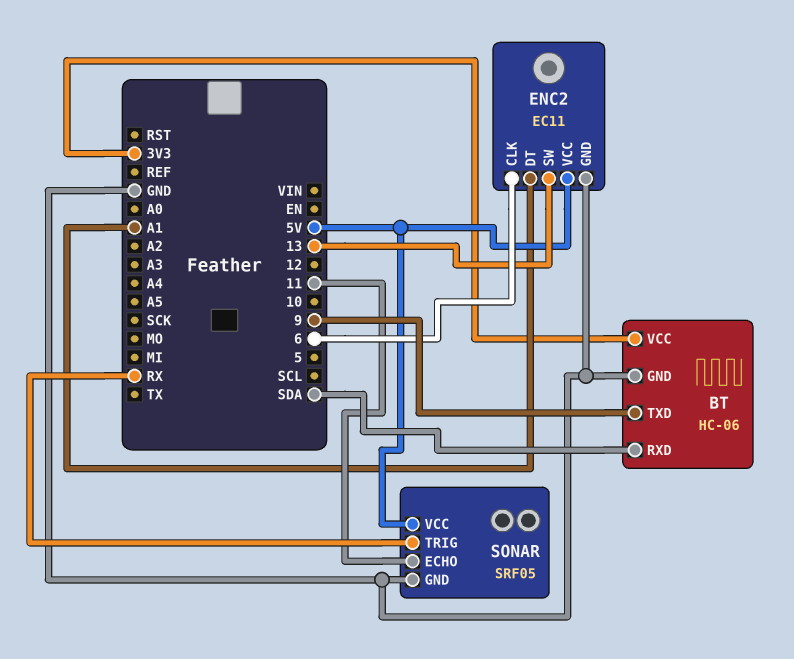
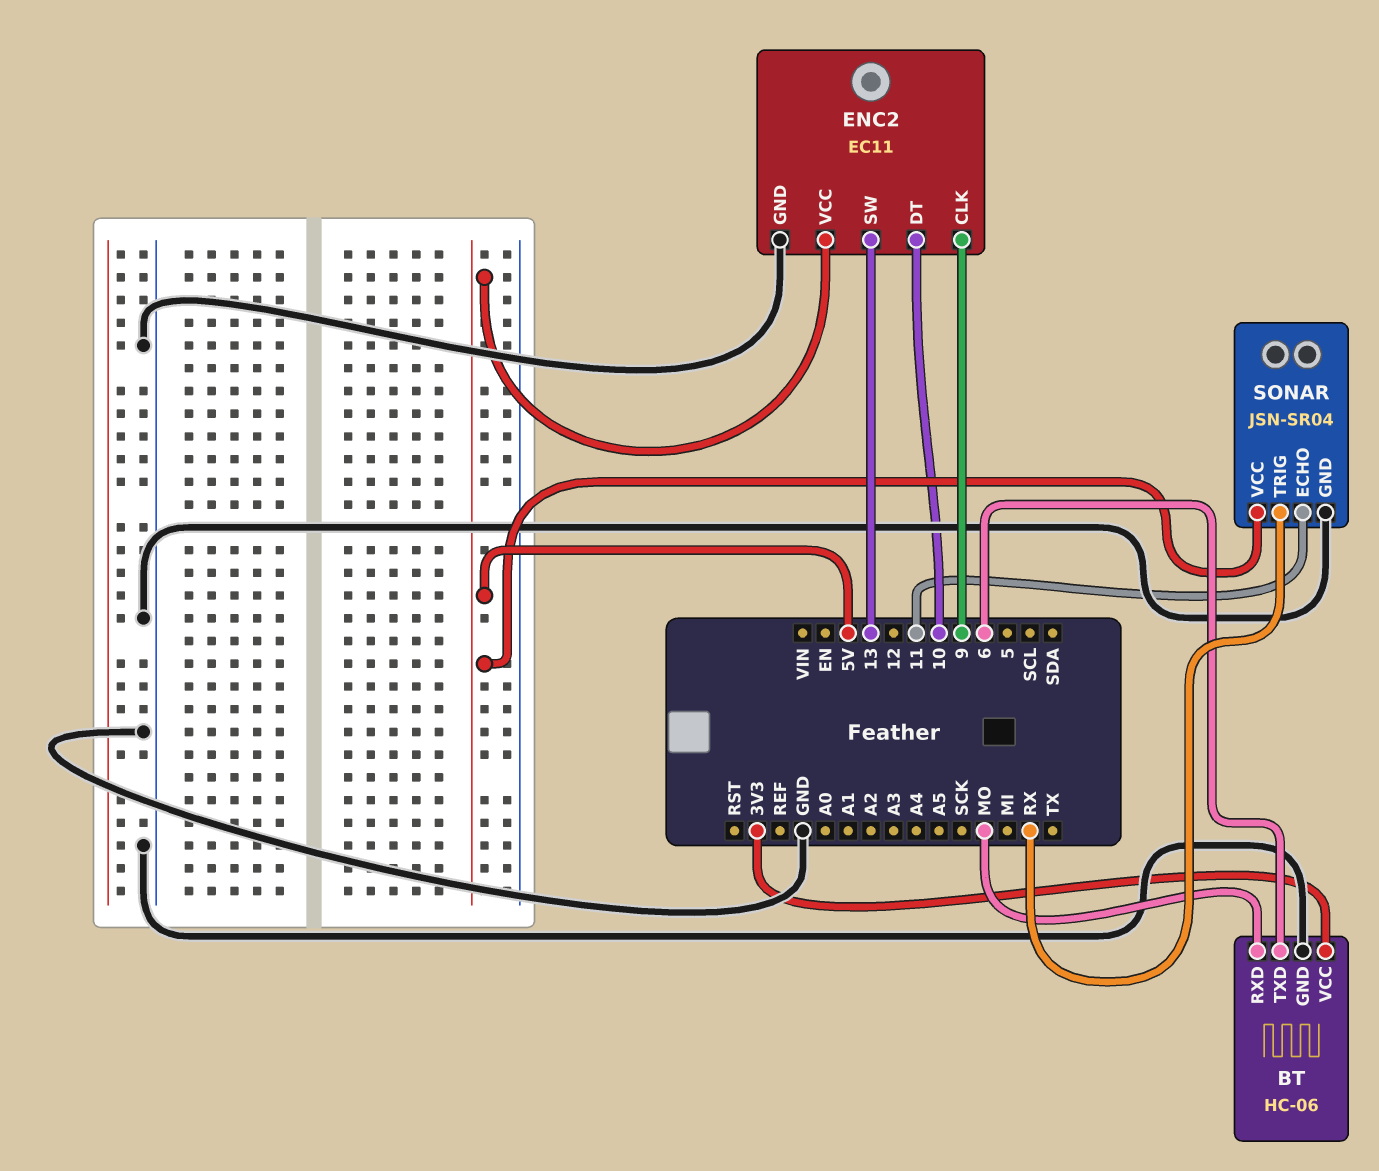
BT pin RXD: SDA -> MO
BT pin TXD: 9 -> 6
ENC2 pin CLK: 6 -> 9
ENC2 pin DT: A1 -> 10
SONAR: SRF05 -> JSN-SR04

